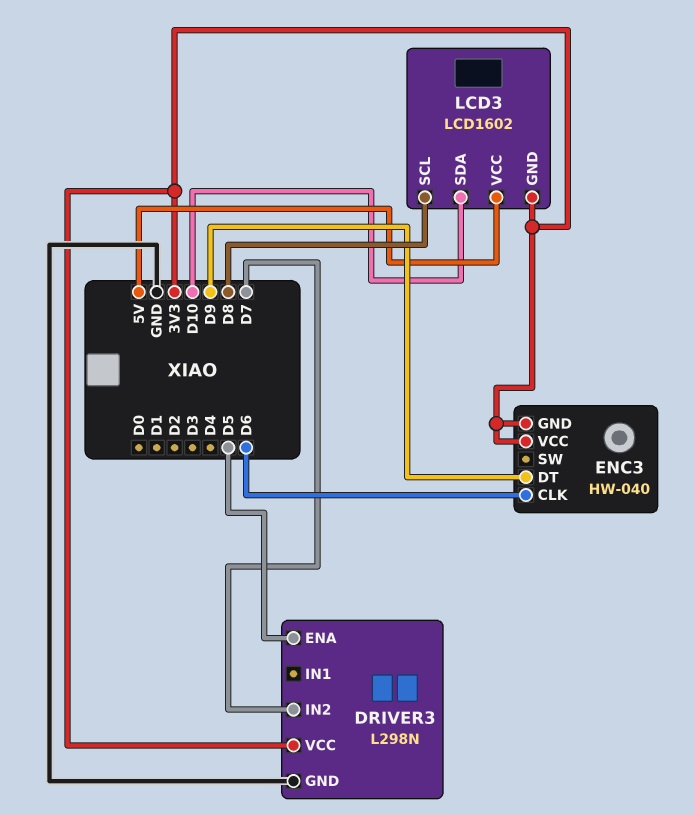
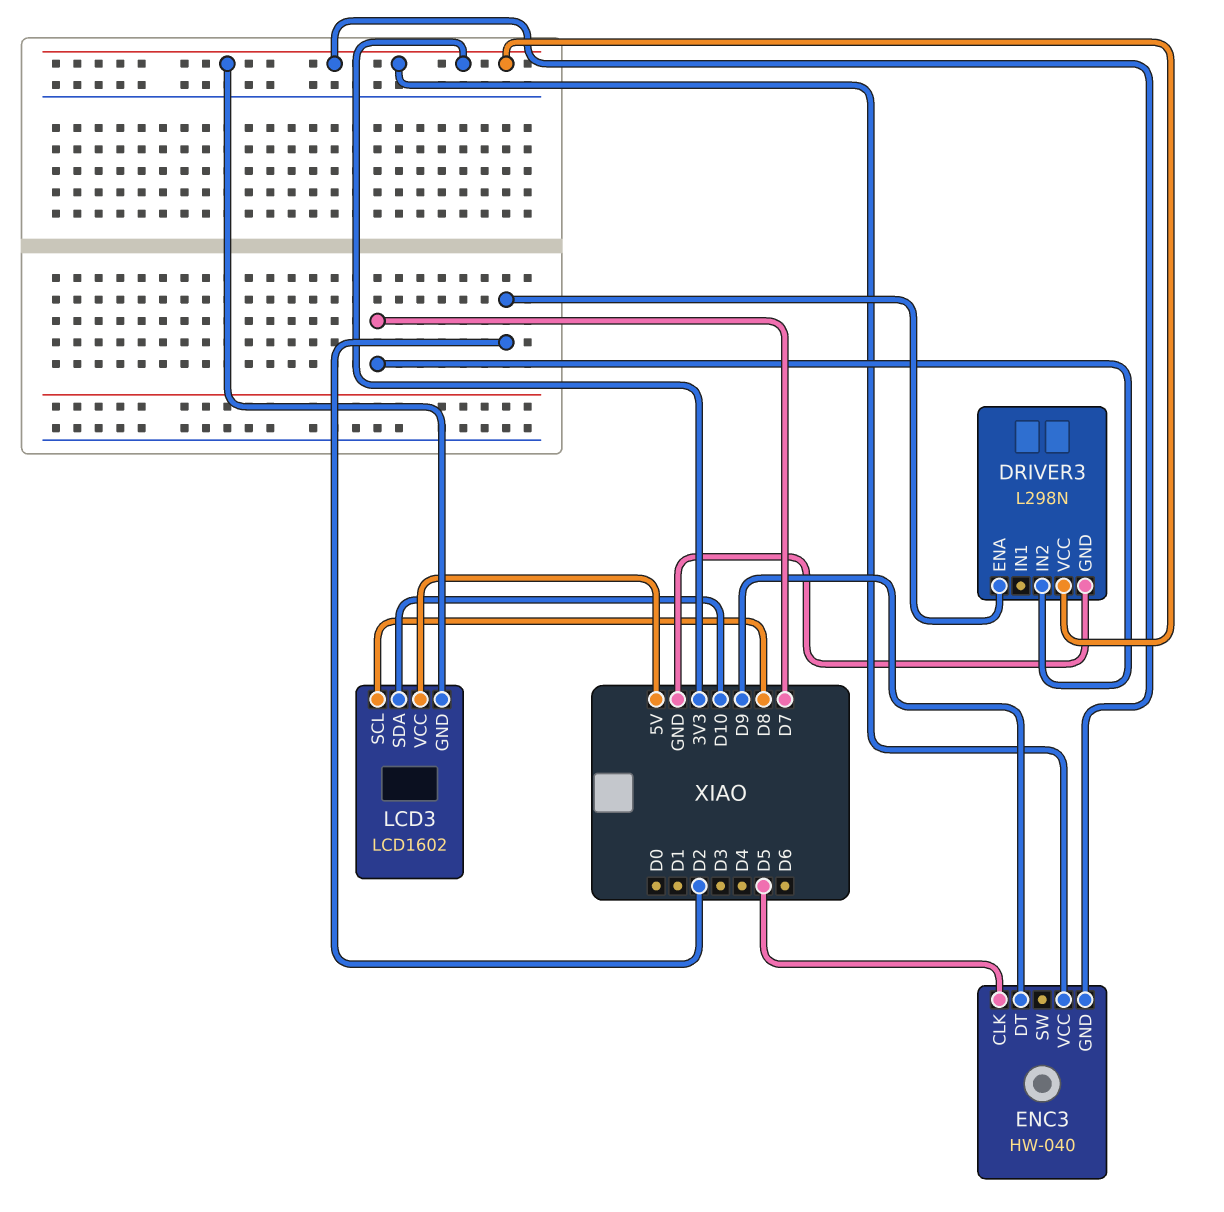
DRIVER3 pin ENA: D5 -> D2
ENC3 pin CLK: D6 -> D5

